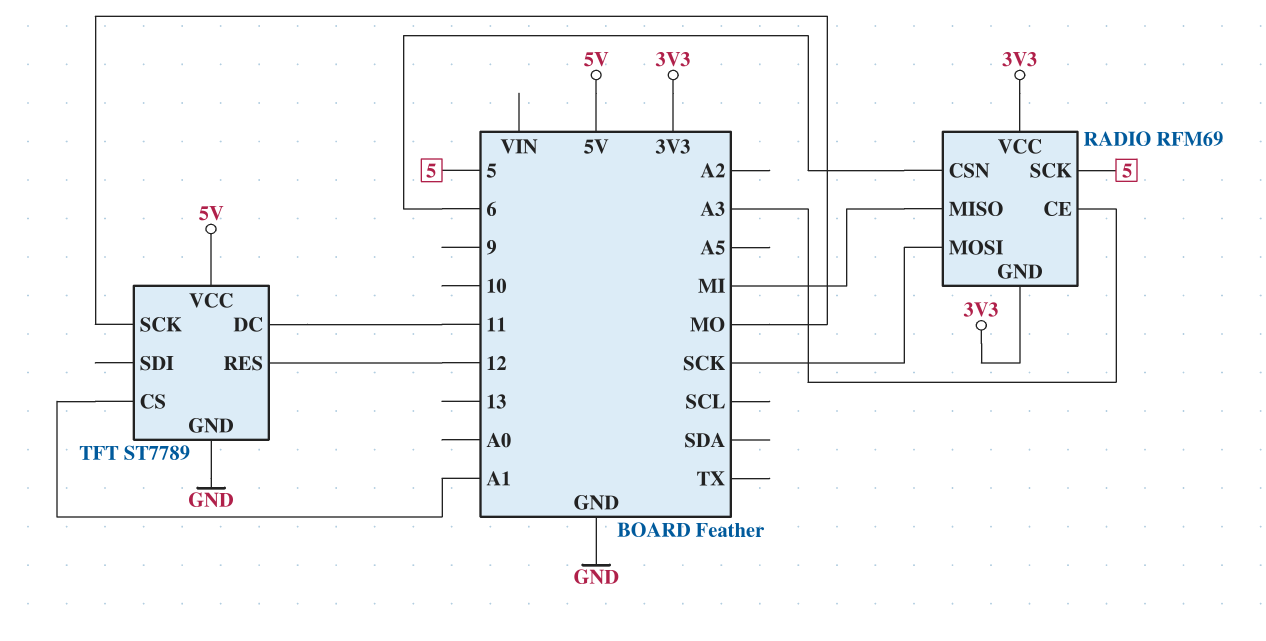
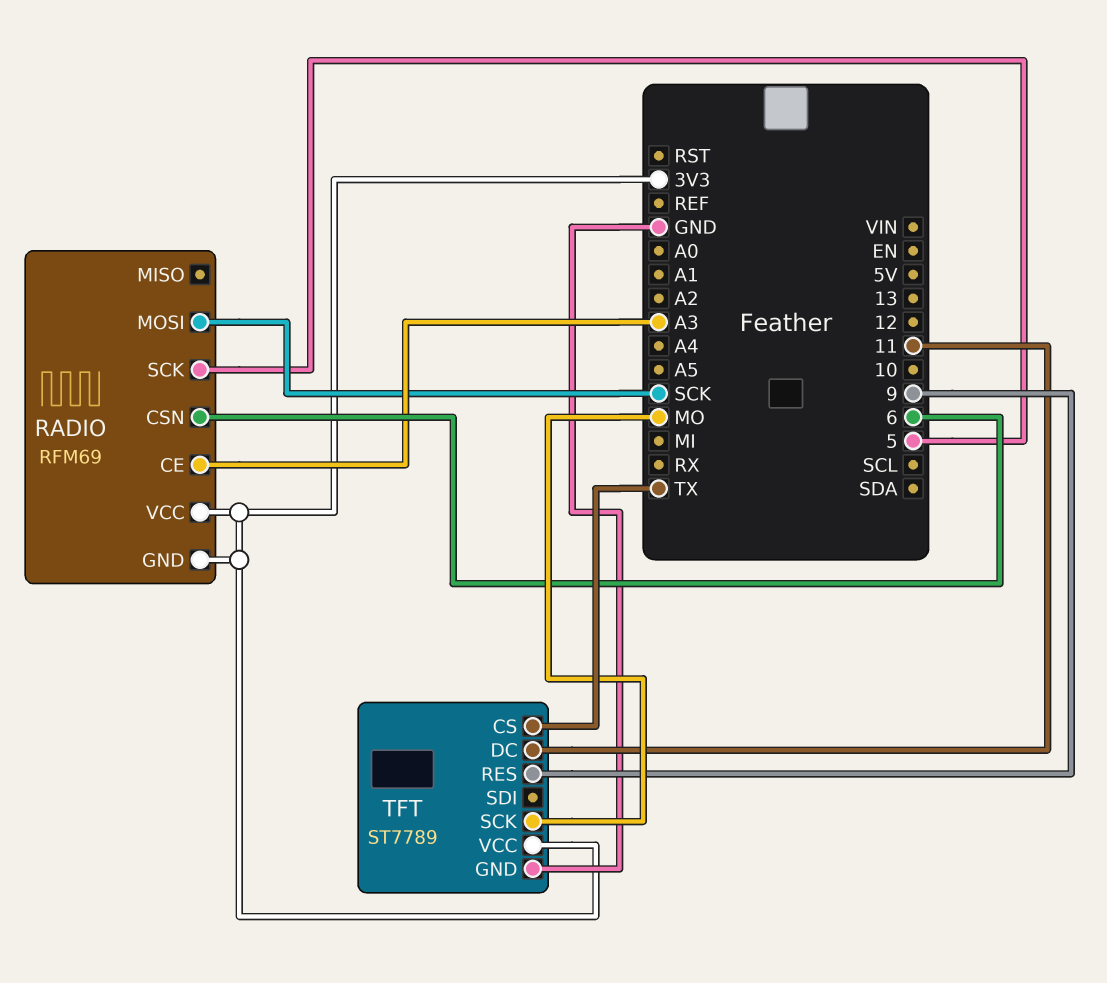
RADIO pin MISO: MI -> none
TFT pin CS: A1 -> TX
TFT pin RES: 12 -> 9
TFT pin VCC: 5V -> 3V3

